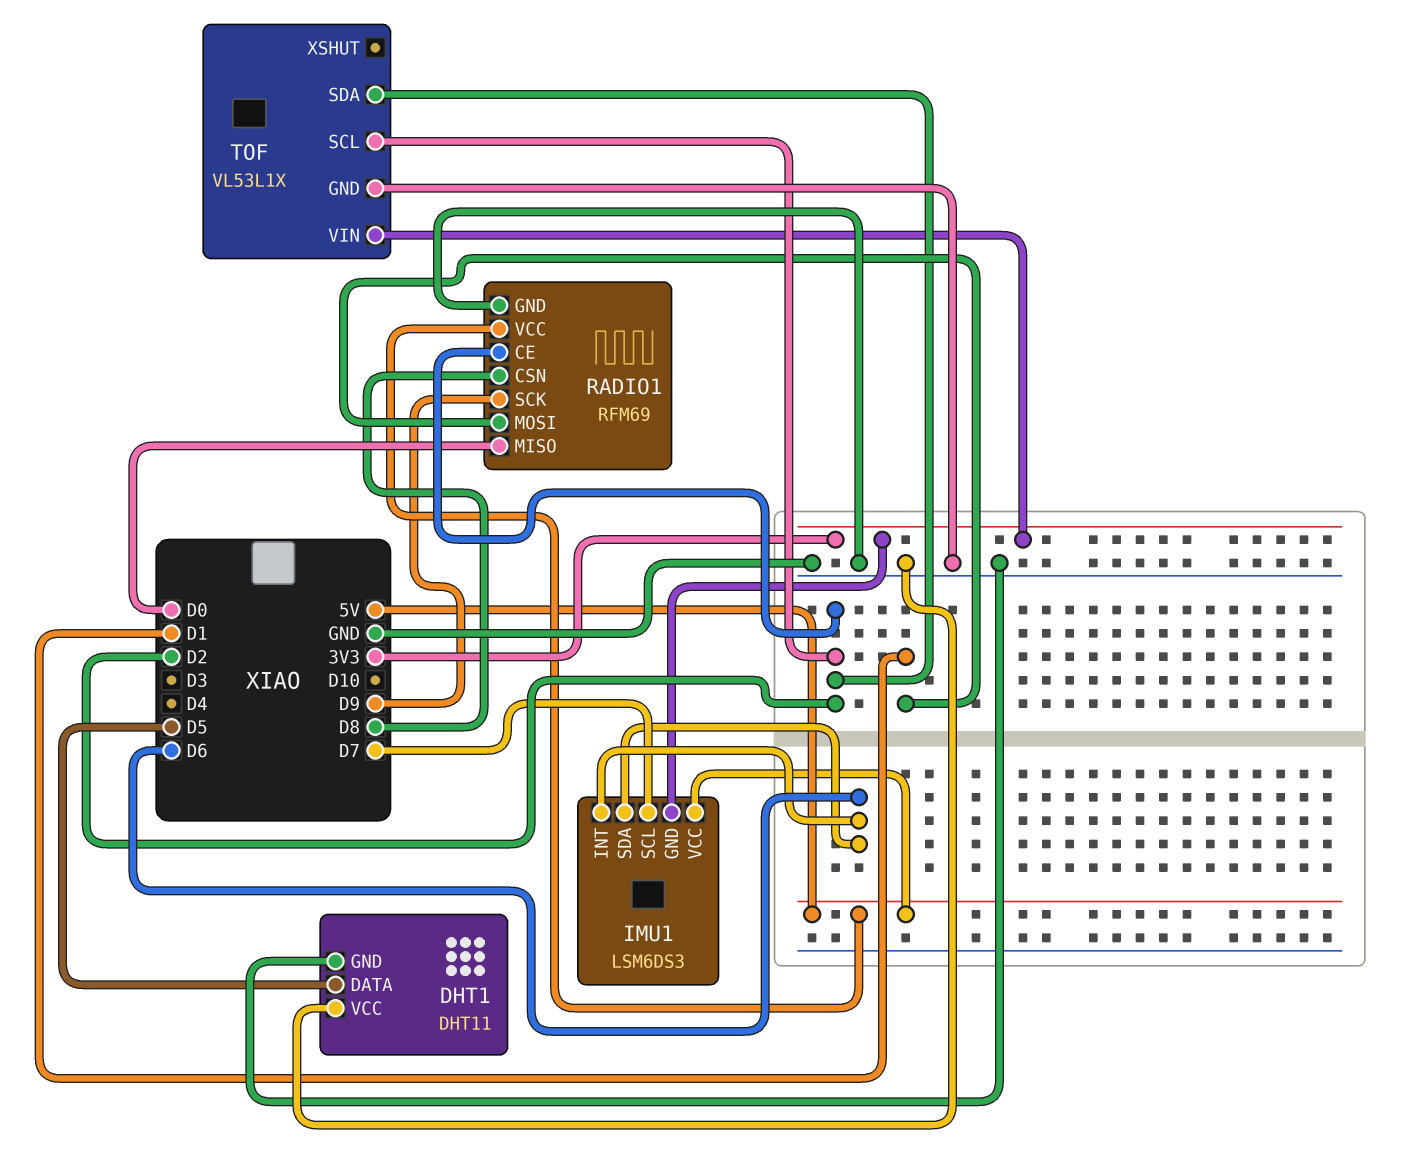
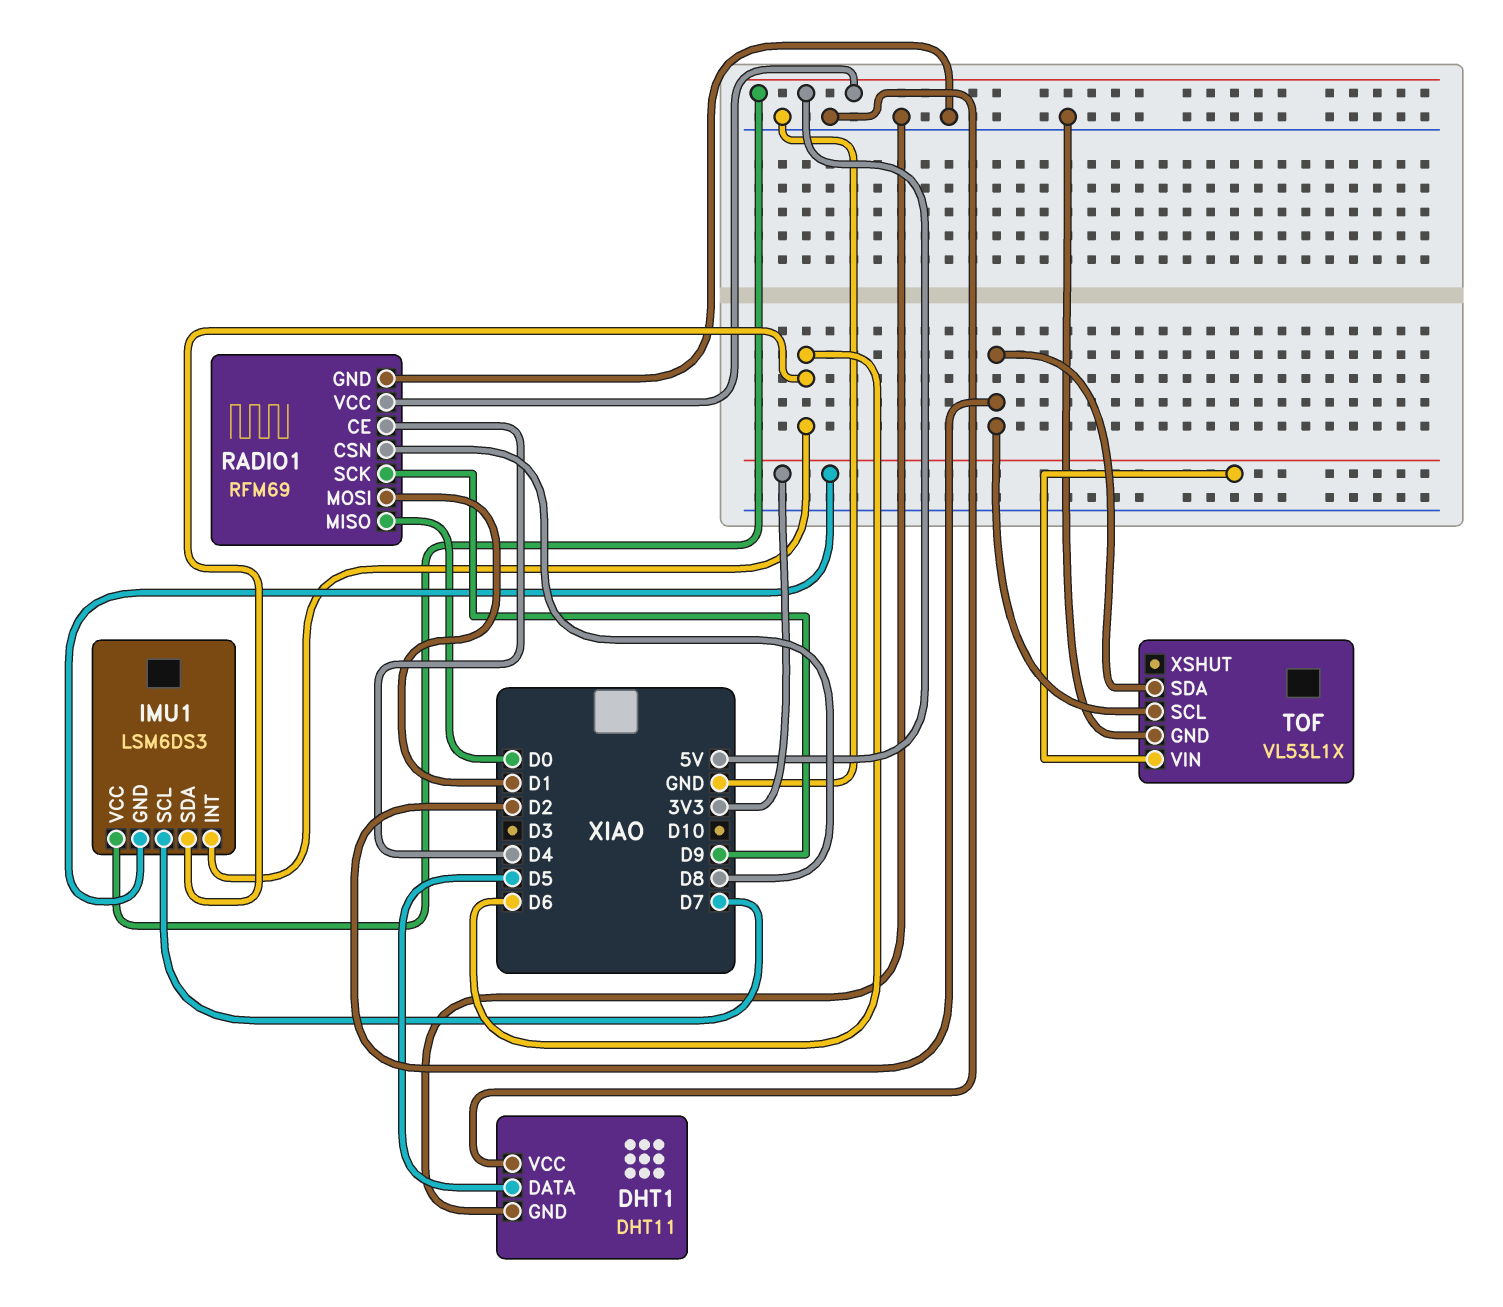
RADIO1 pin CE: D2 -> D4

